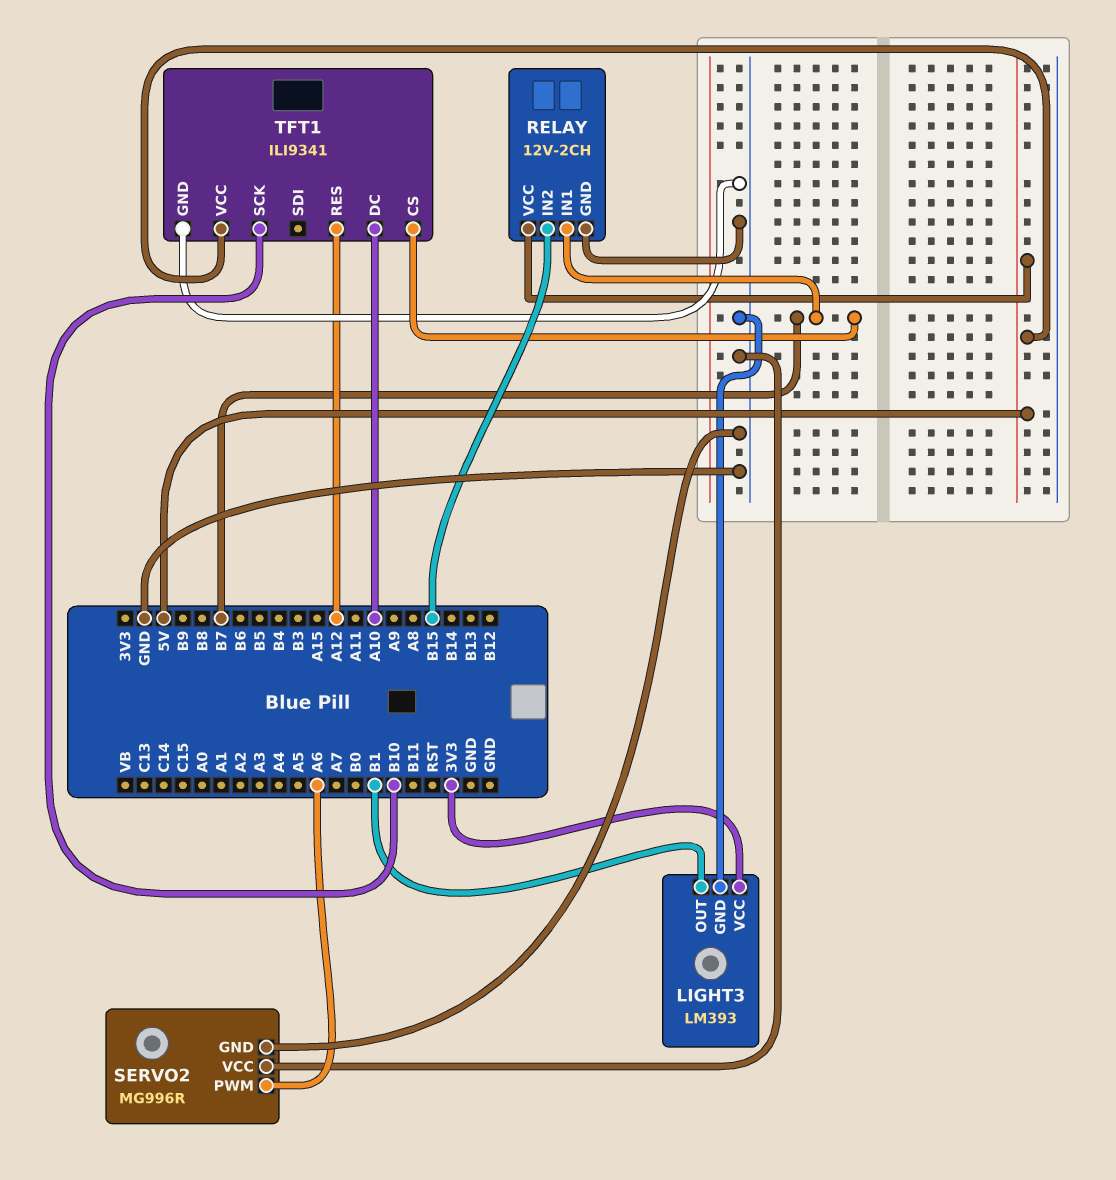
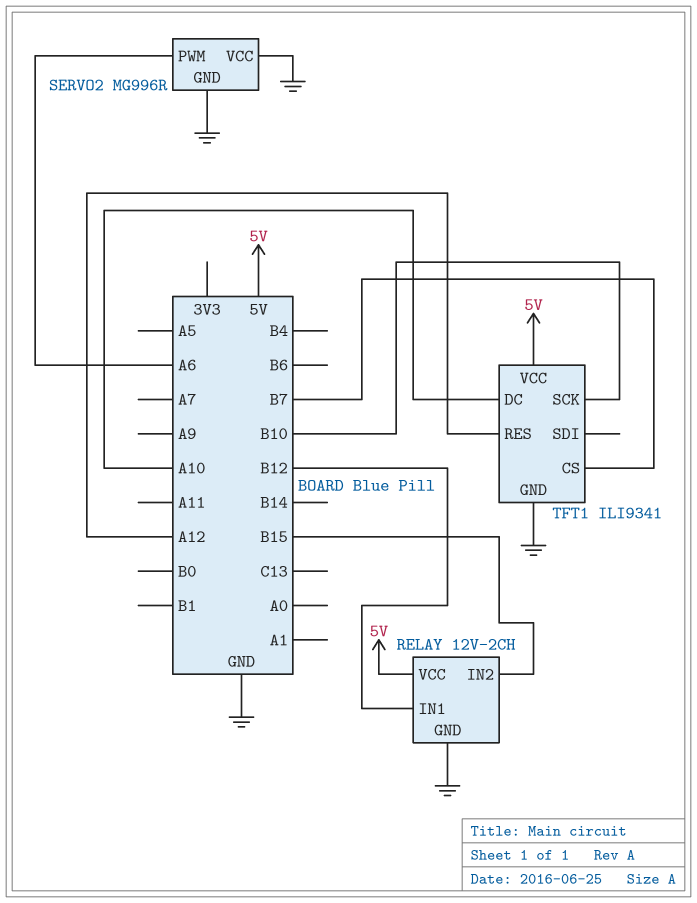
LIGHT3: LM393 -> none
LIGHT3 pin GND: GND -> none
LIGHT3 pin OUT: B1 -> none
LIGHT3 pin VCC: 3V3 -> none
RELAY pin IN1: B7 -> B12

